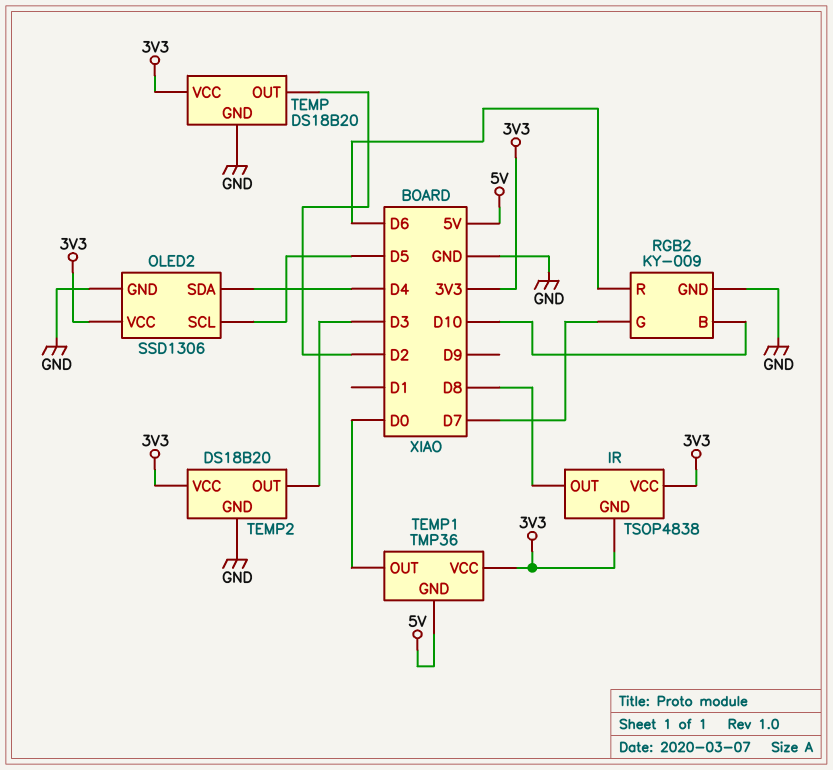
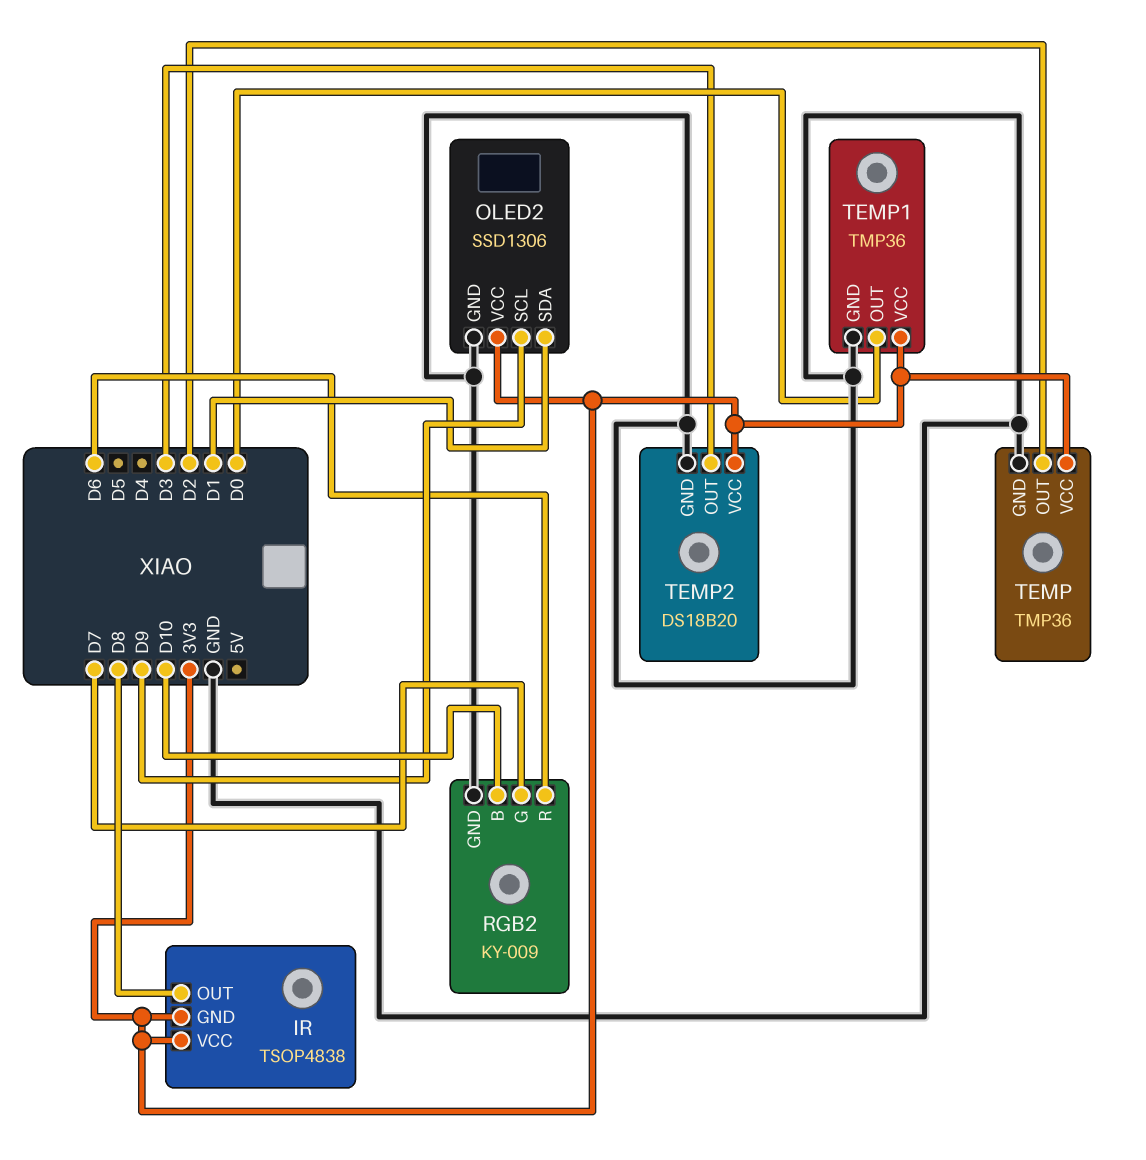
OLED2 pin SCL: D5 -> D9
OLED2 pin SDA: D4 -> D1
TEMP: DS18B20 -> TMP36
TEMP1 pin GND: 5V -> GND

